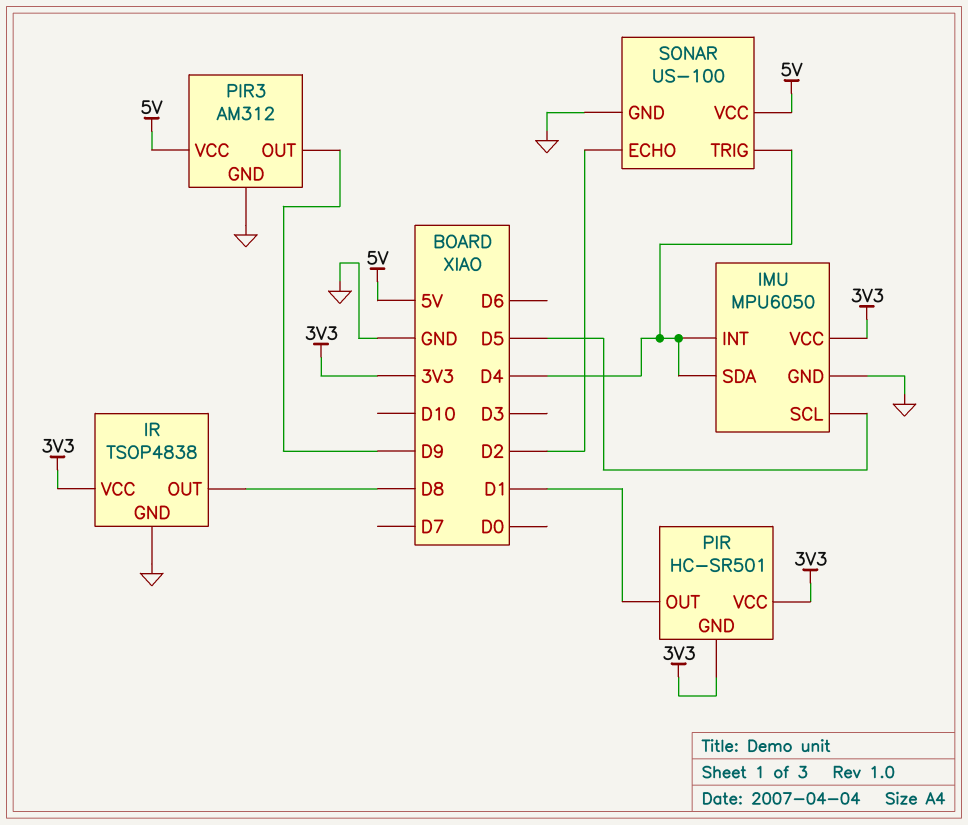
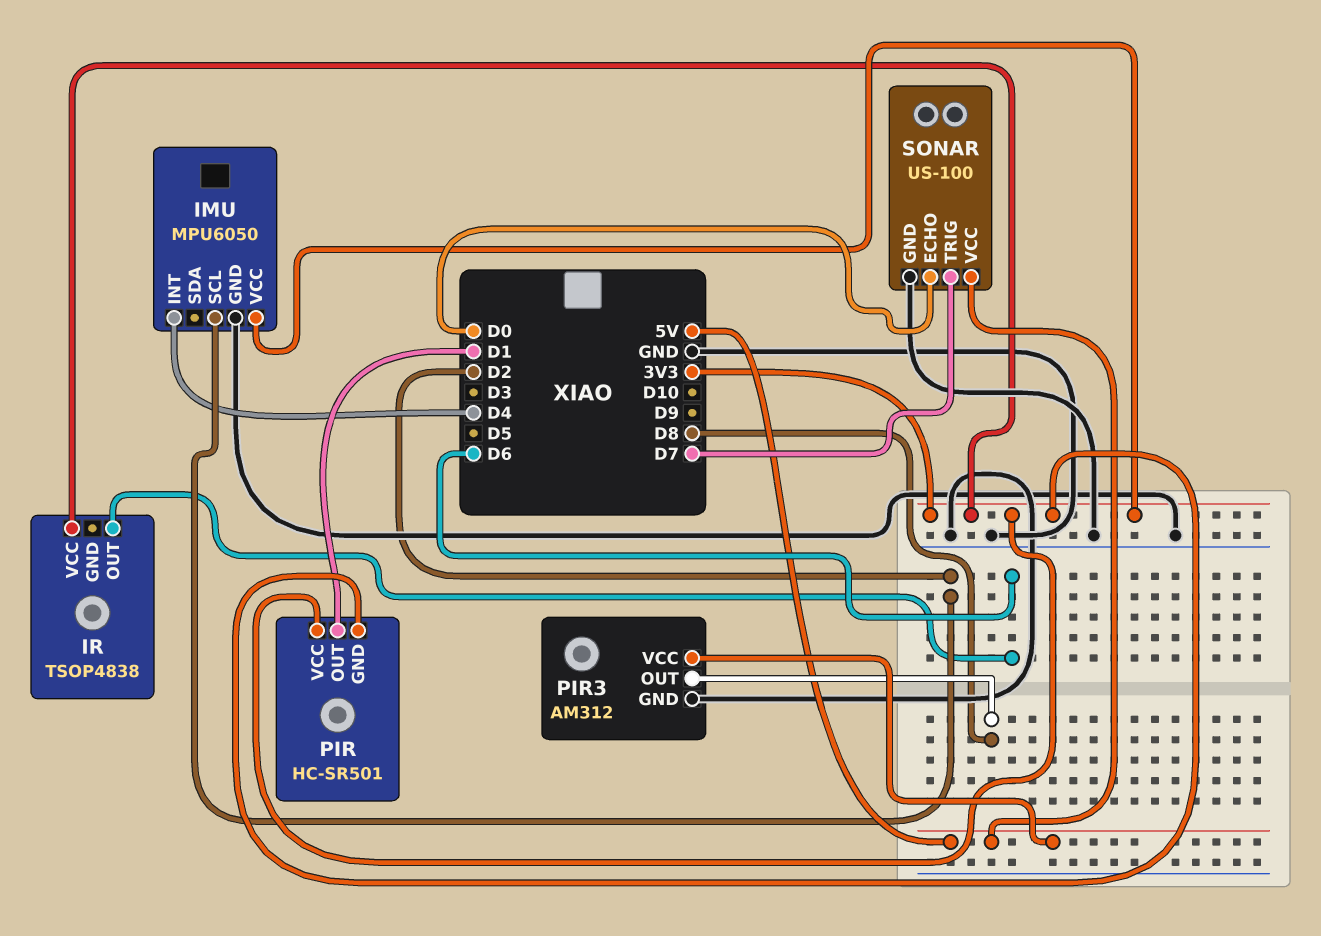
IMU pin SCL: D5 -> D2
IMU pin SDA: D4 -> none
IR pin GND: GND -> none
IR pin OUT: D8 -> D6
PIR3 pin OUT: D9 -> D8
SONAR pin ECHO: D2 -> D0
SONAR pin TRIG: D4 -> D7

